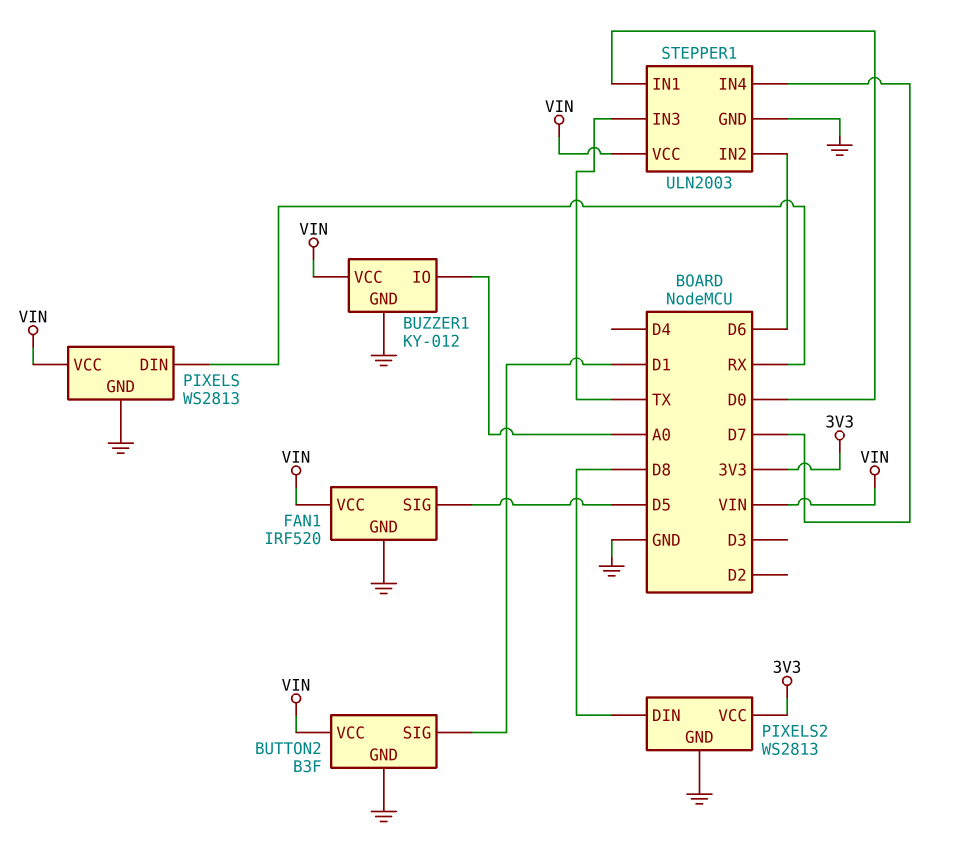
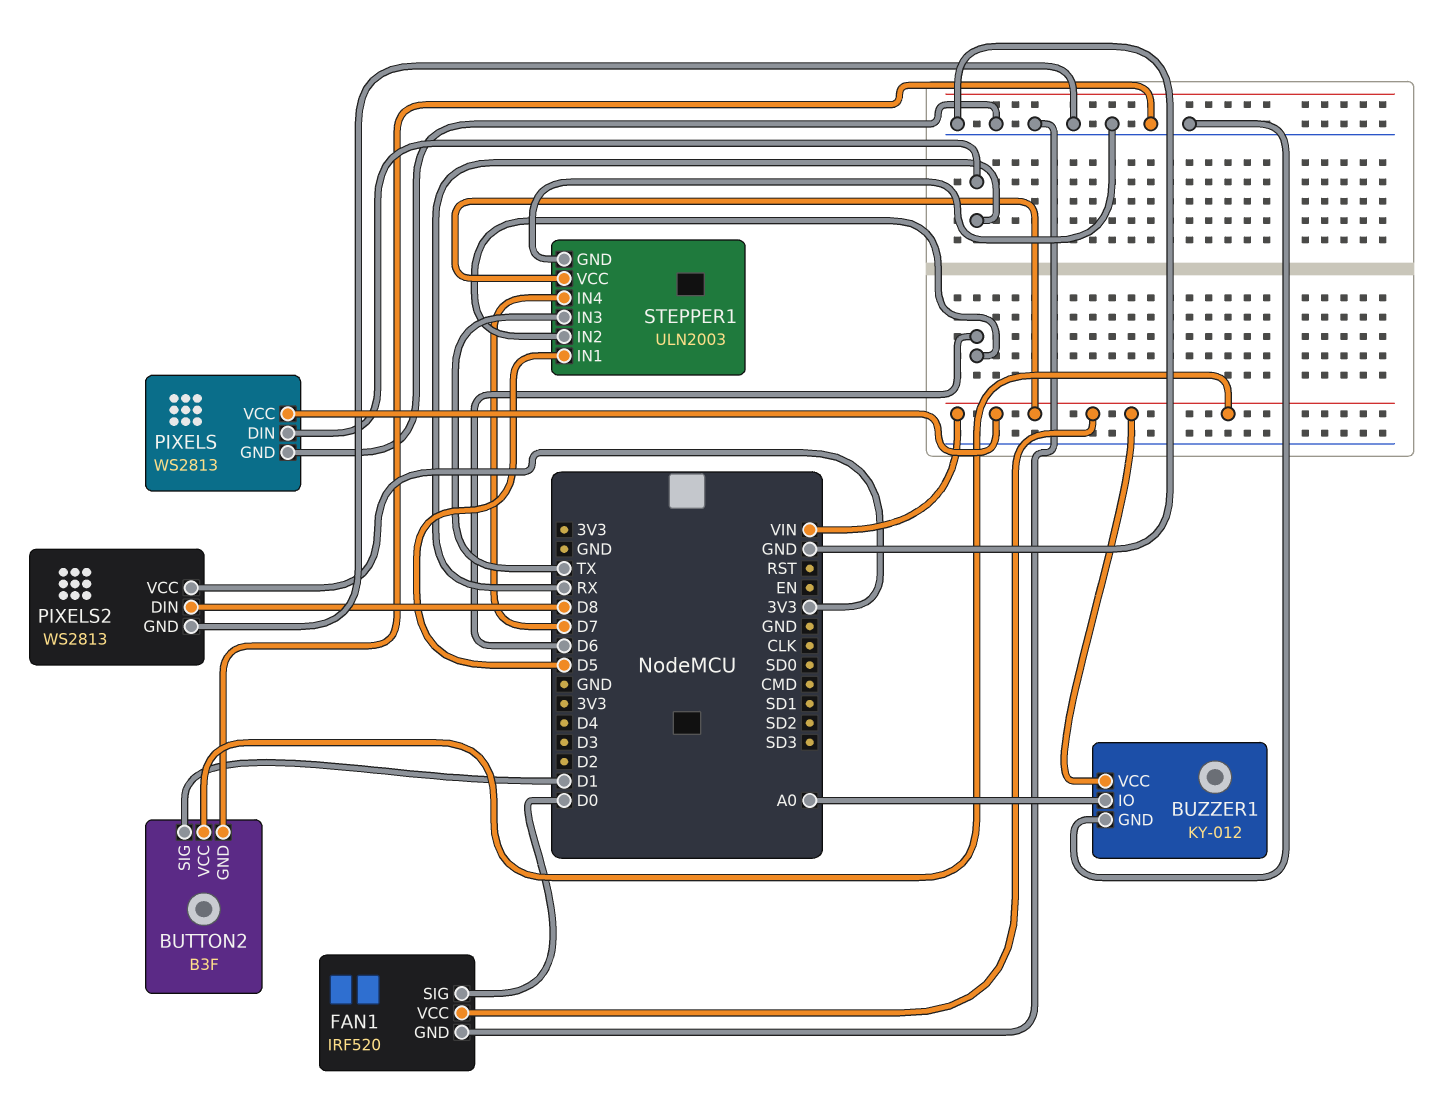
FAN1 pin SIG: D5 -> D0
STEPPER1 pin IN1: D0 -> D5

